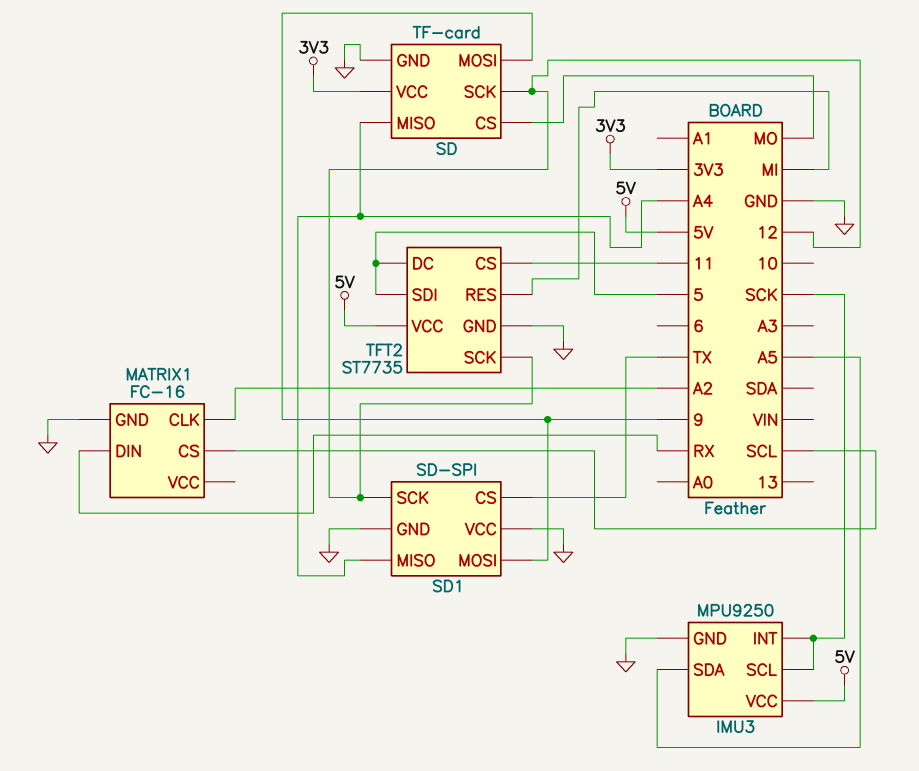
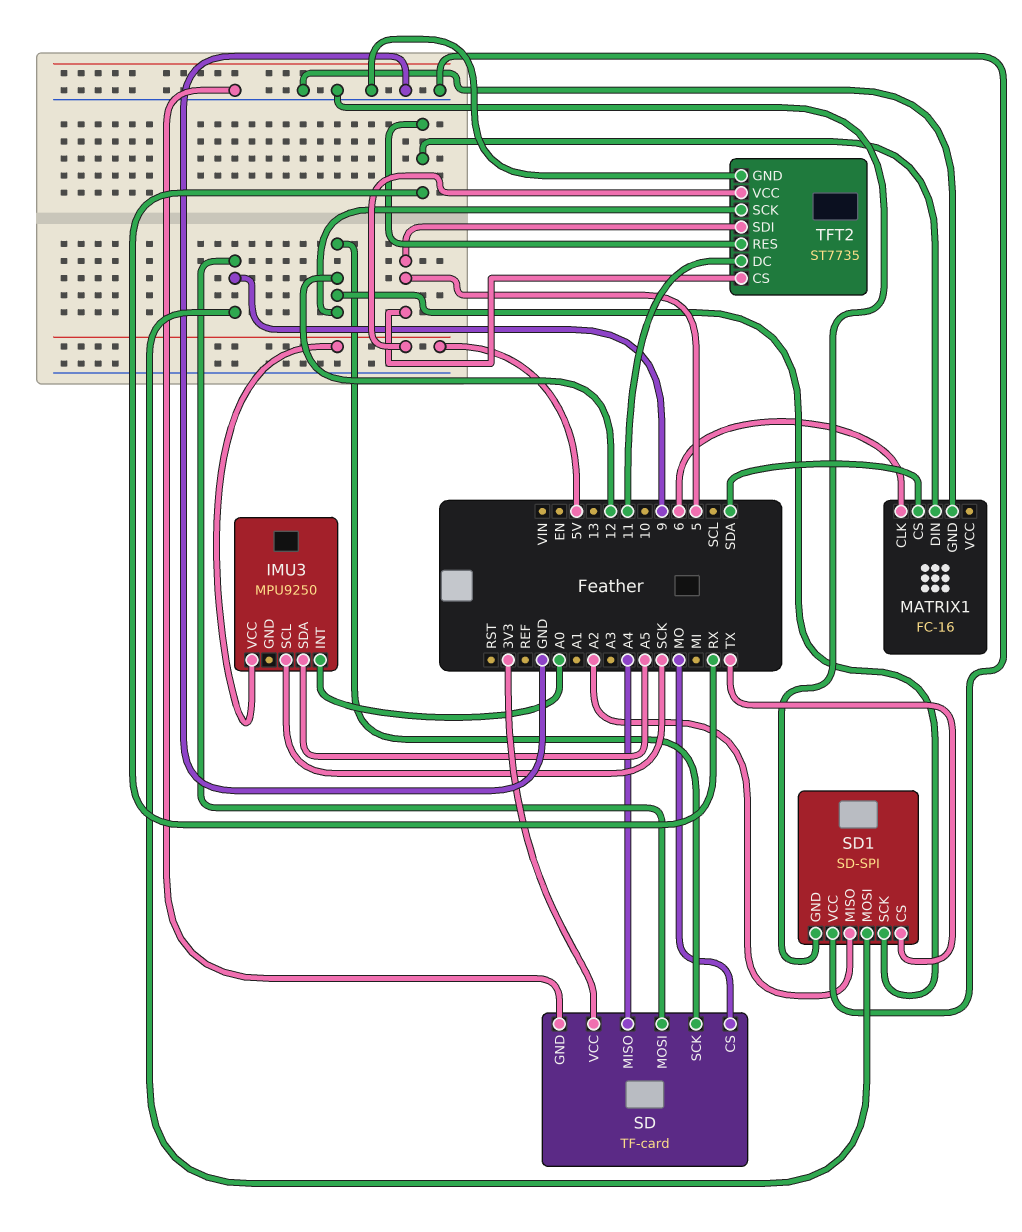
IMU3 pin GND: GND -> none
IMU3 pin INT: SCK -> A0
MATRIX1 pin CLK: A2 -> 6
MATRIX1 pin CS: SCL -> SDA
SD1 pin MISO: A4 -> A2
TFT2 pin CS: 11 -> 5
TFT2 pin DC: 5 -> 11
TFT2 pin RES: MI -> RX

